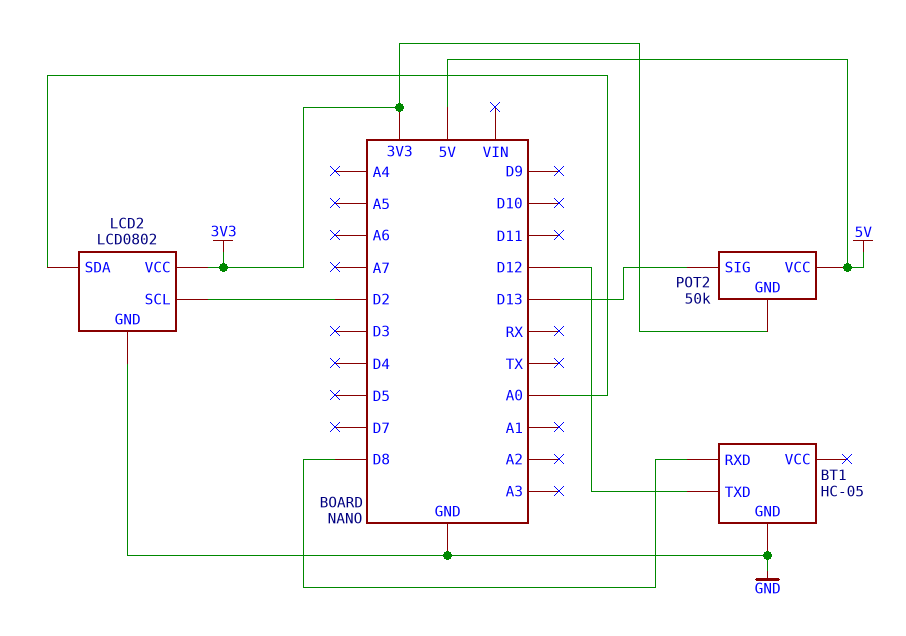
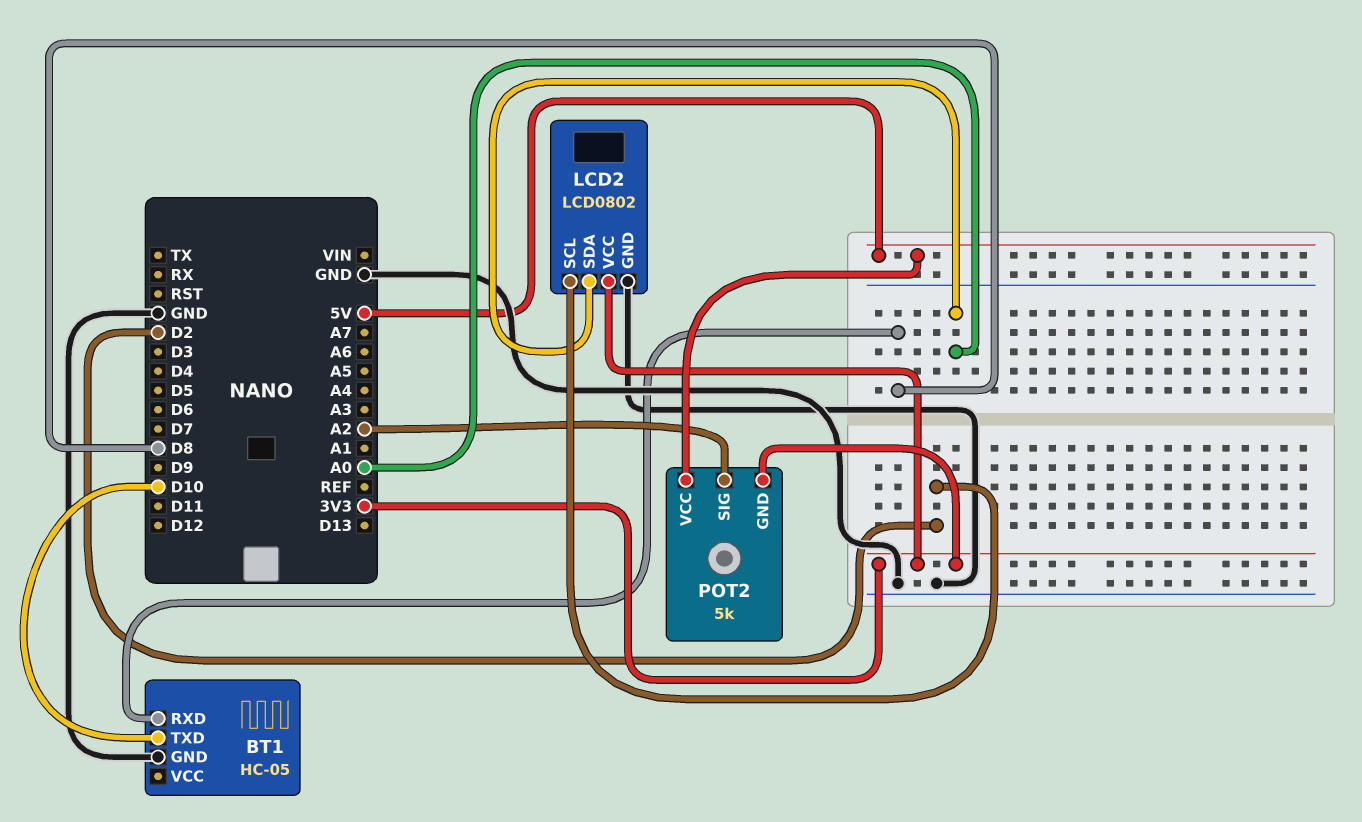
BT1 pin TXD: D12 -> D10
POT2: 50k -> 5k
POT2 pin SIG: D13 -> A2

